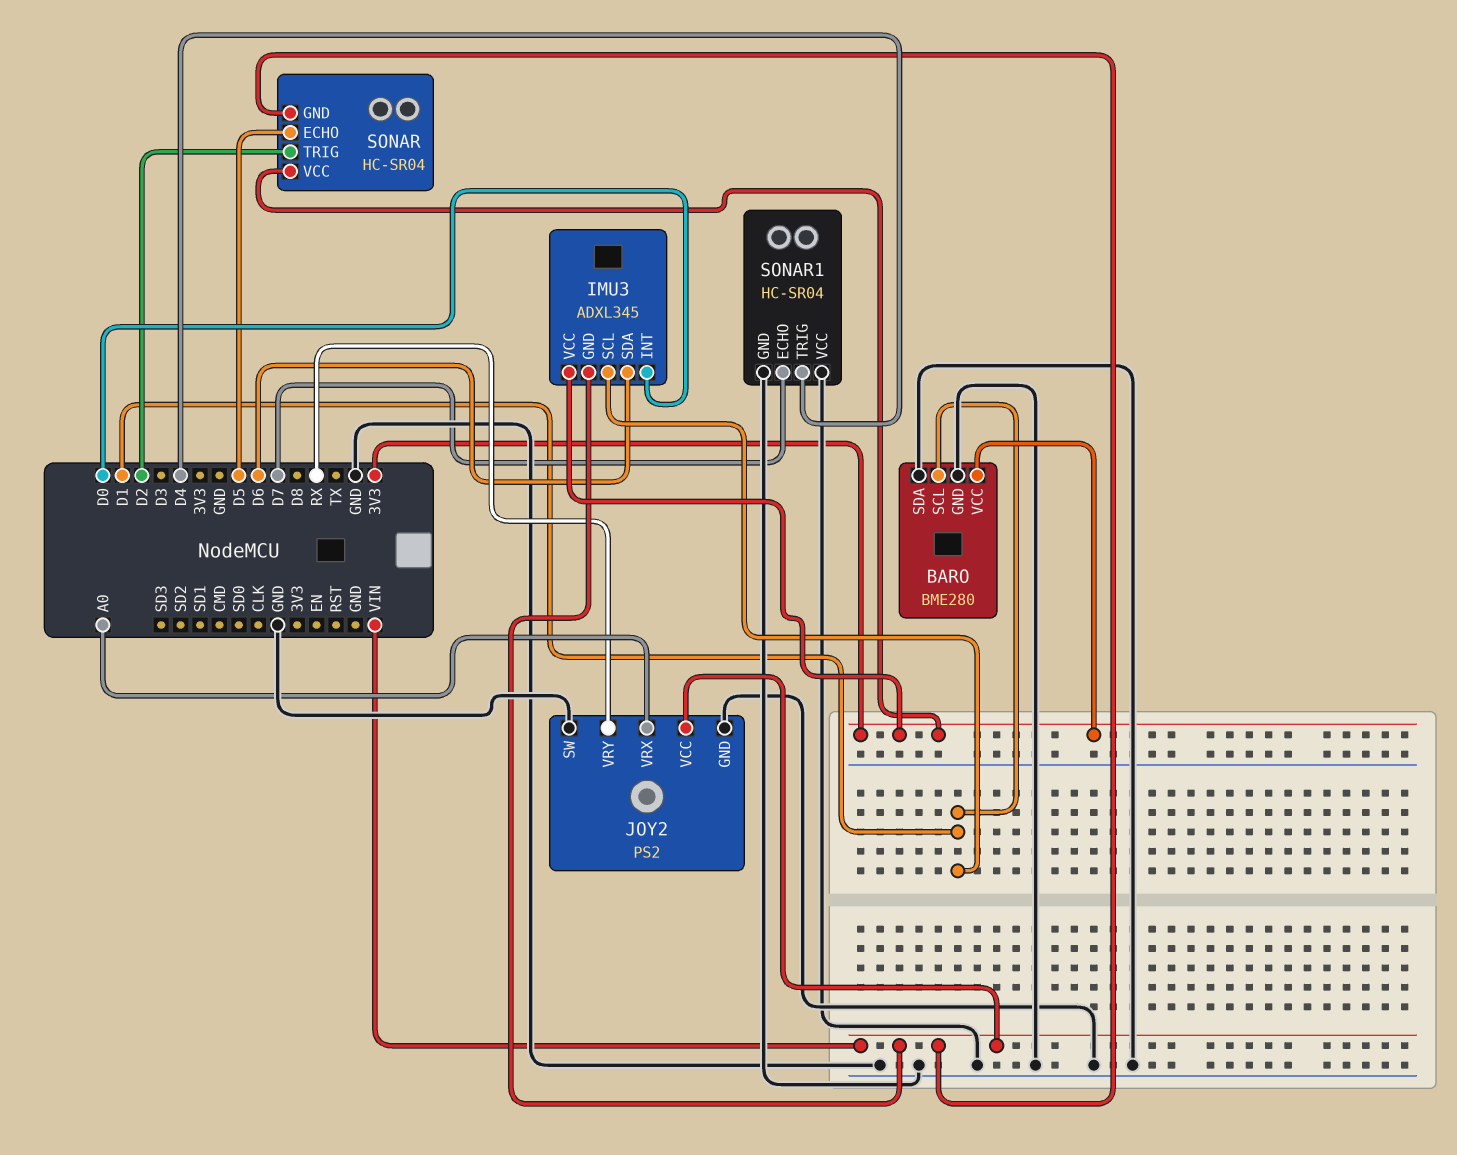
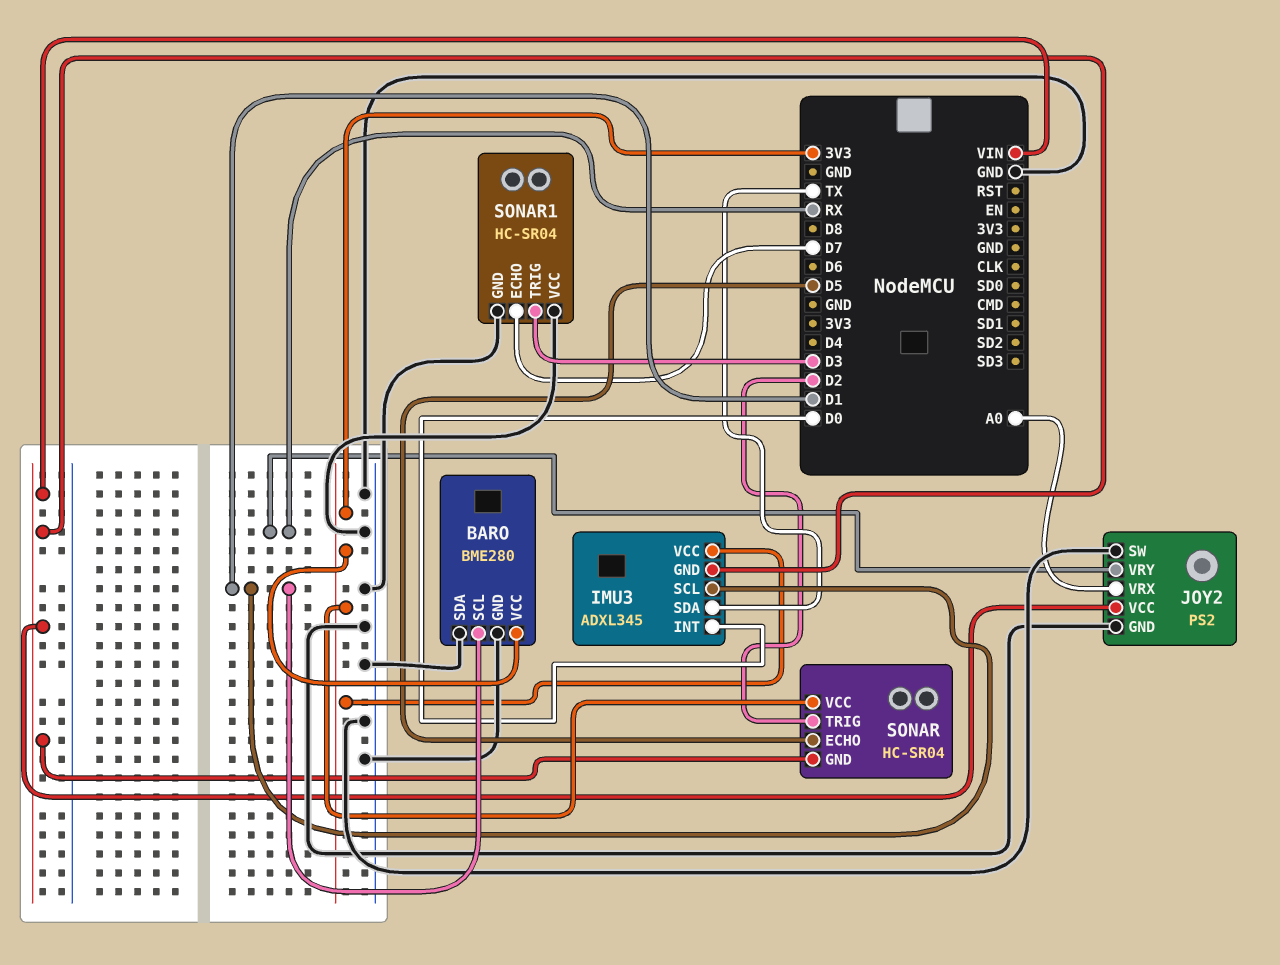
IMU3 pin SDA: D6 -> TX
SONAR1 pin TRIG: D4 -> D3

